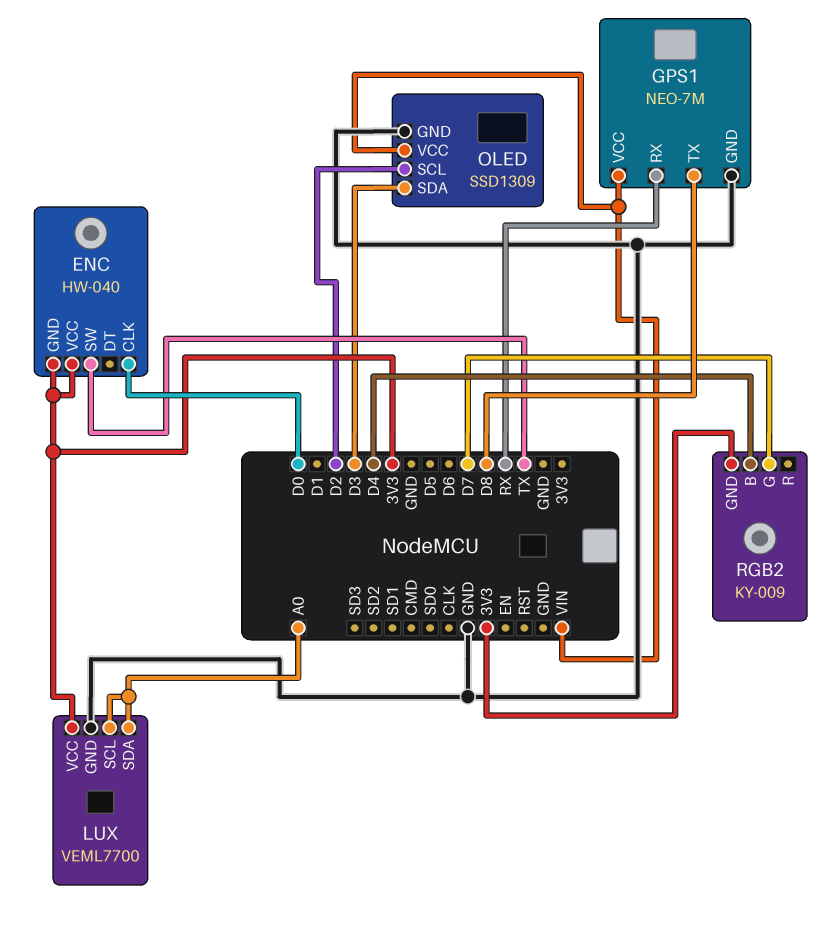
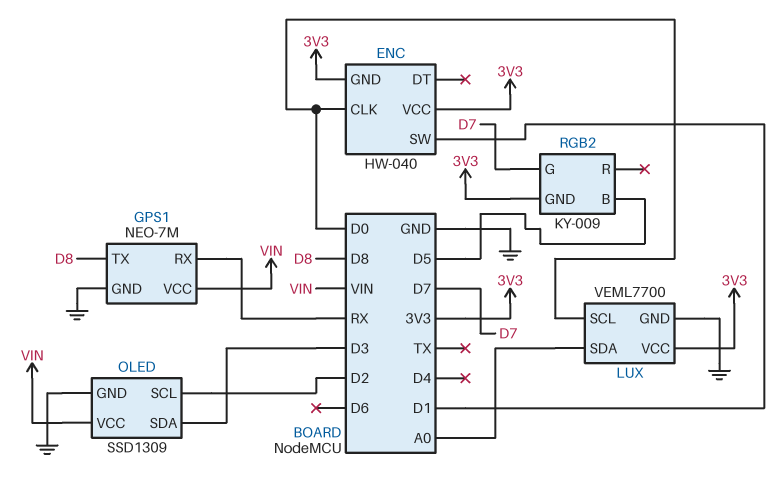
ENC pin SW: TX -> D1
LUX pin SCL: A0 -> D0
RGB2 pin B: D4 -> D5

